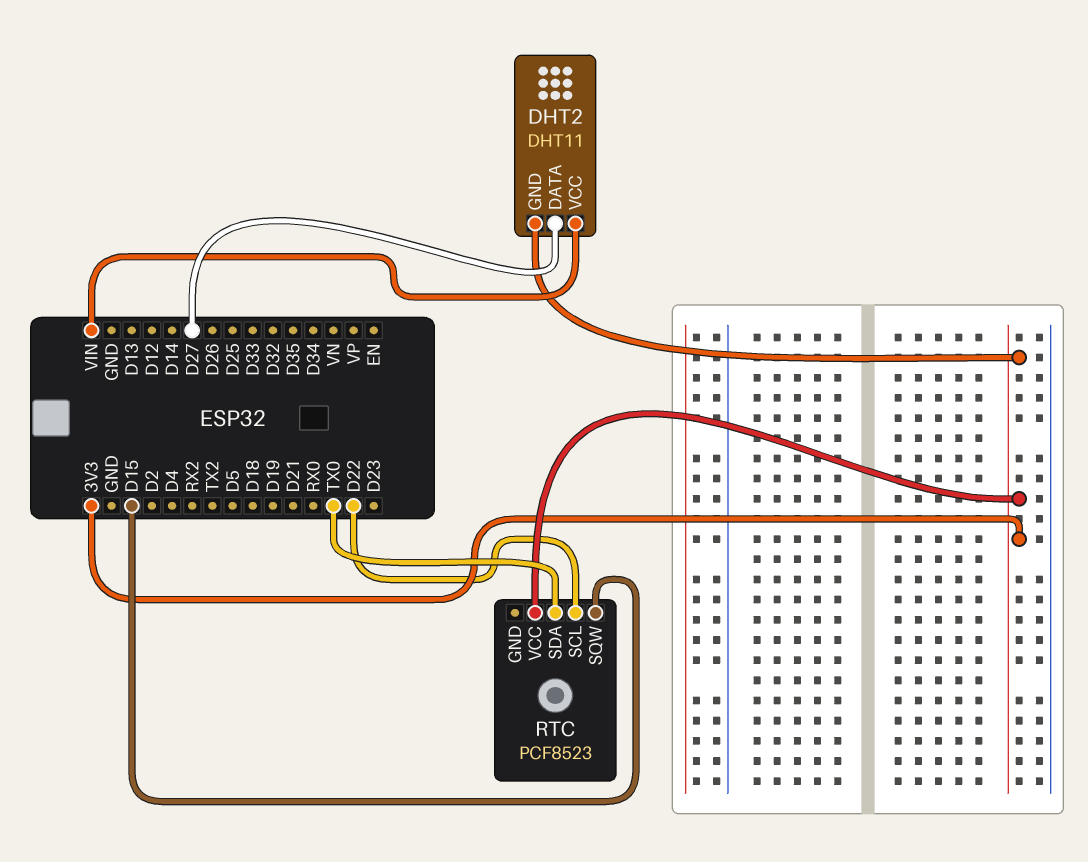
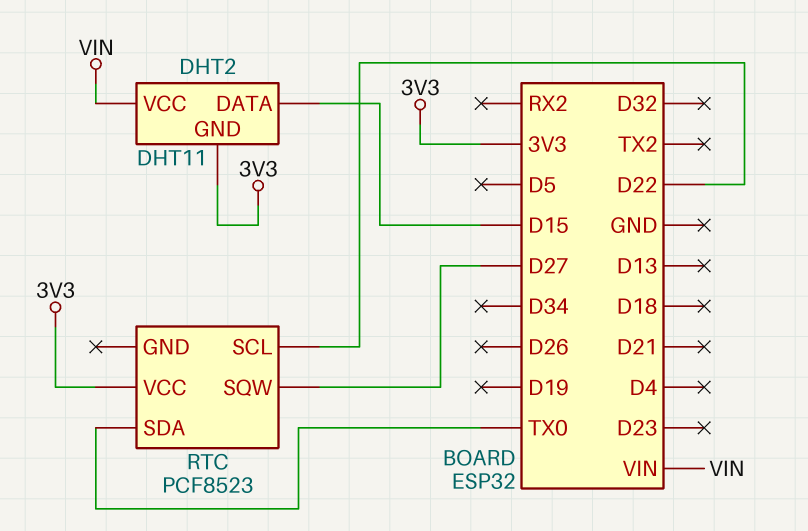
DHT2 pin DATA: D27 -> D15
RTC pin SQW: D15 -> D27

